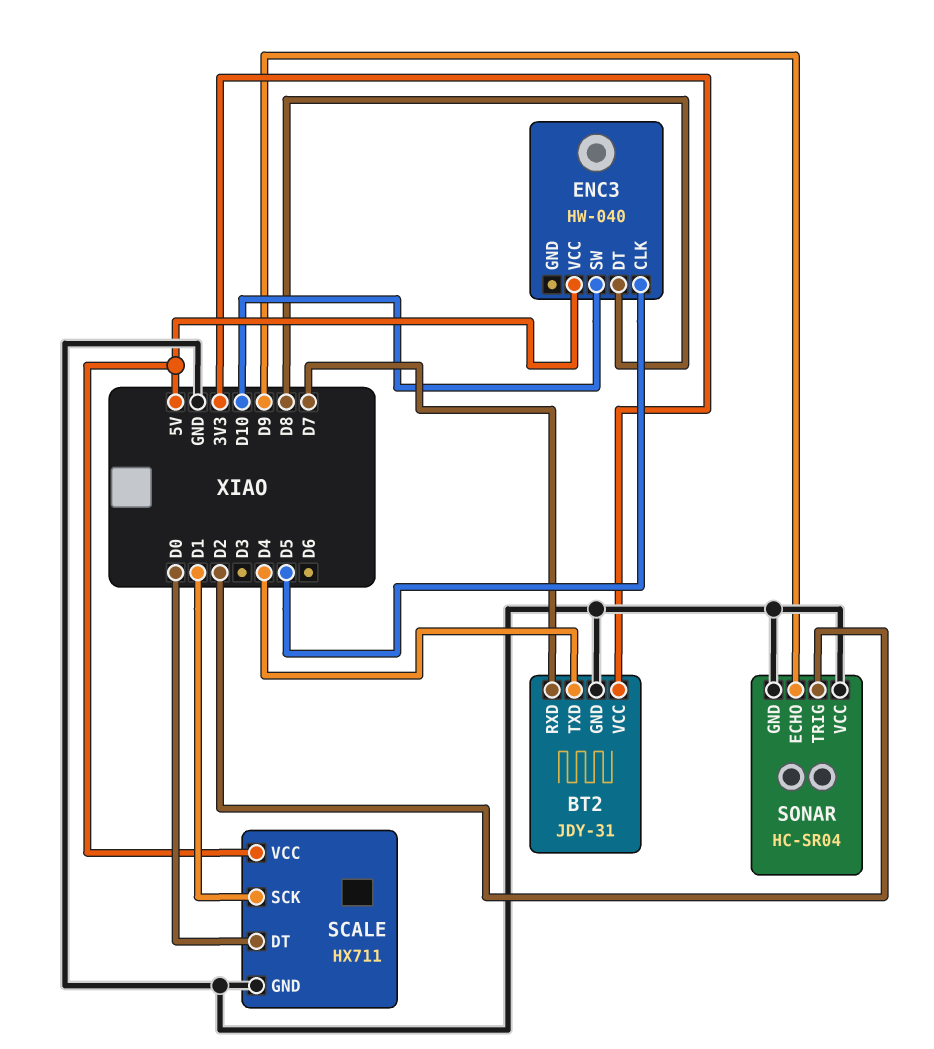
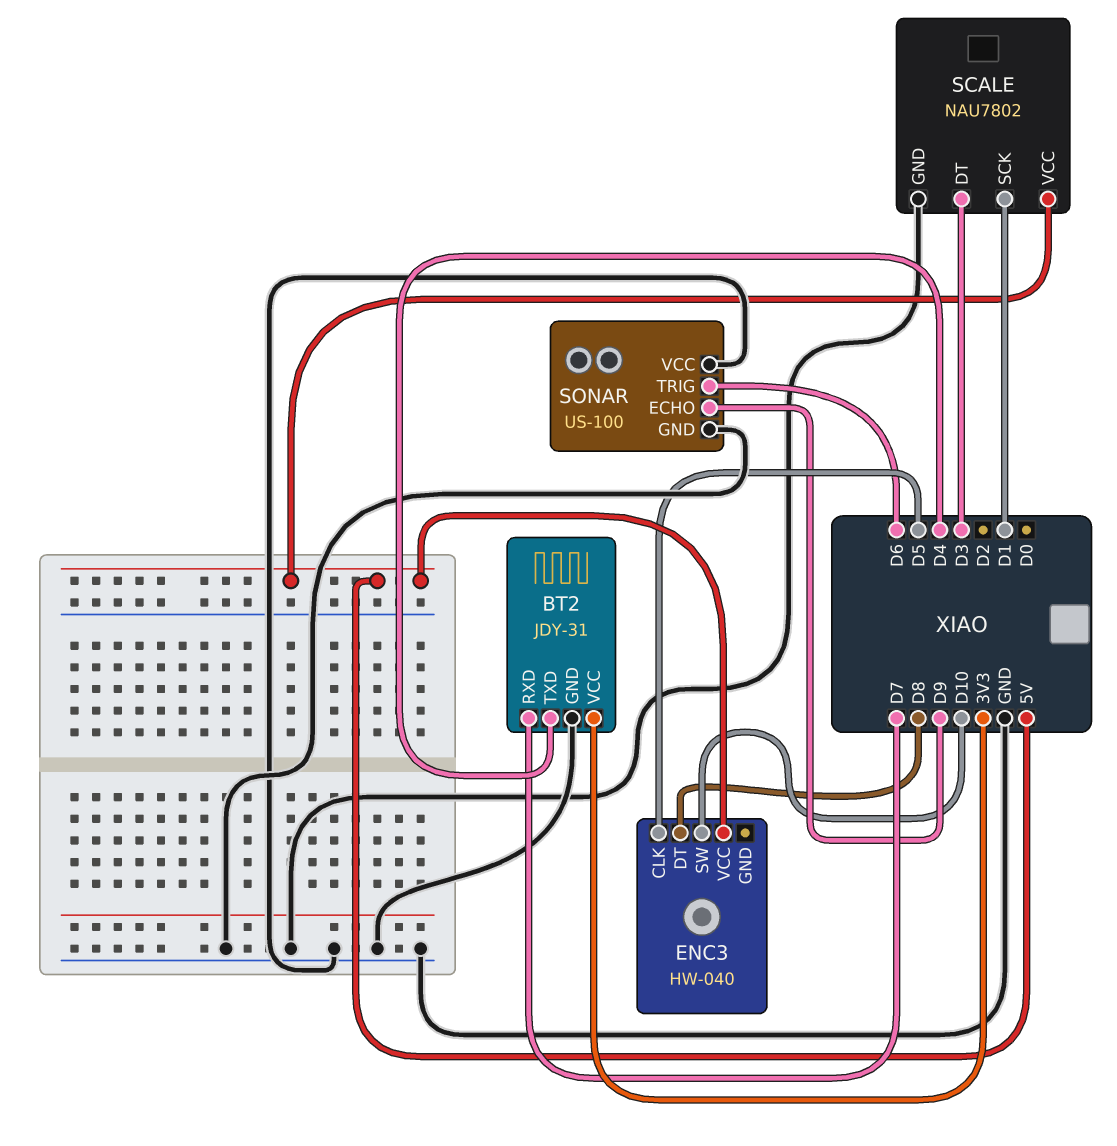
SCALE: HX711 -> NAU7802
SCALE pin DT: D0 -> D3
SONAR: HC-SR04 -> US-100
SONAR pin TRIG: D2 -> D6

